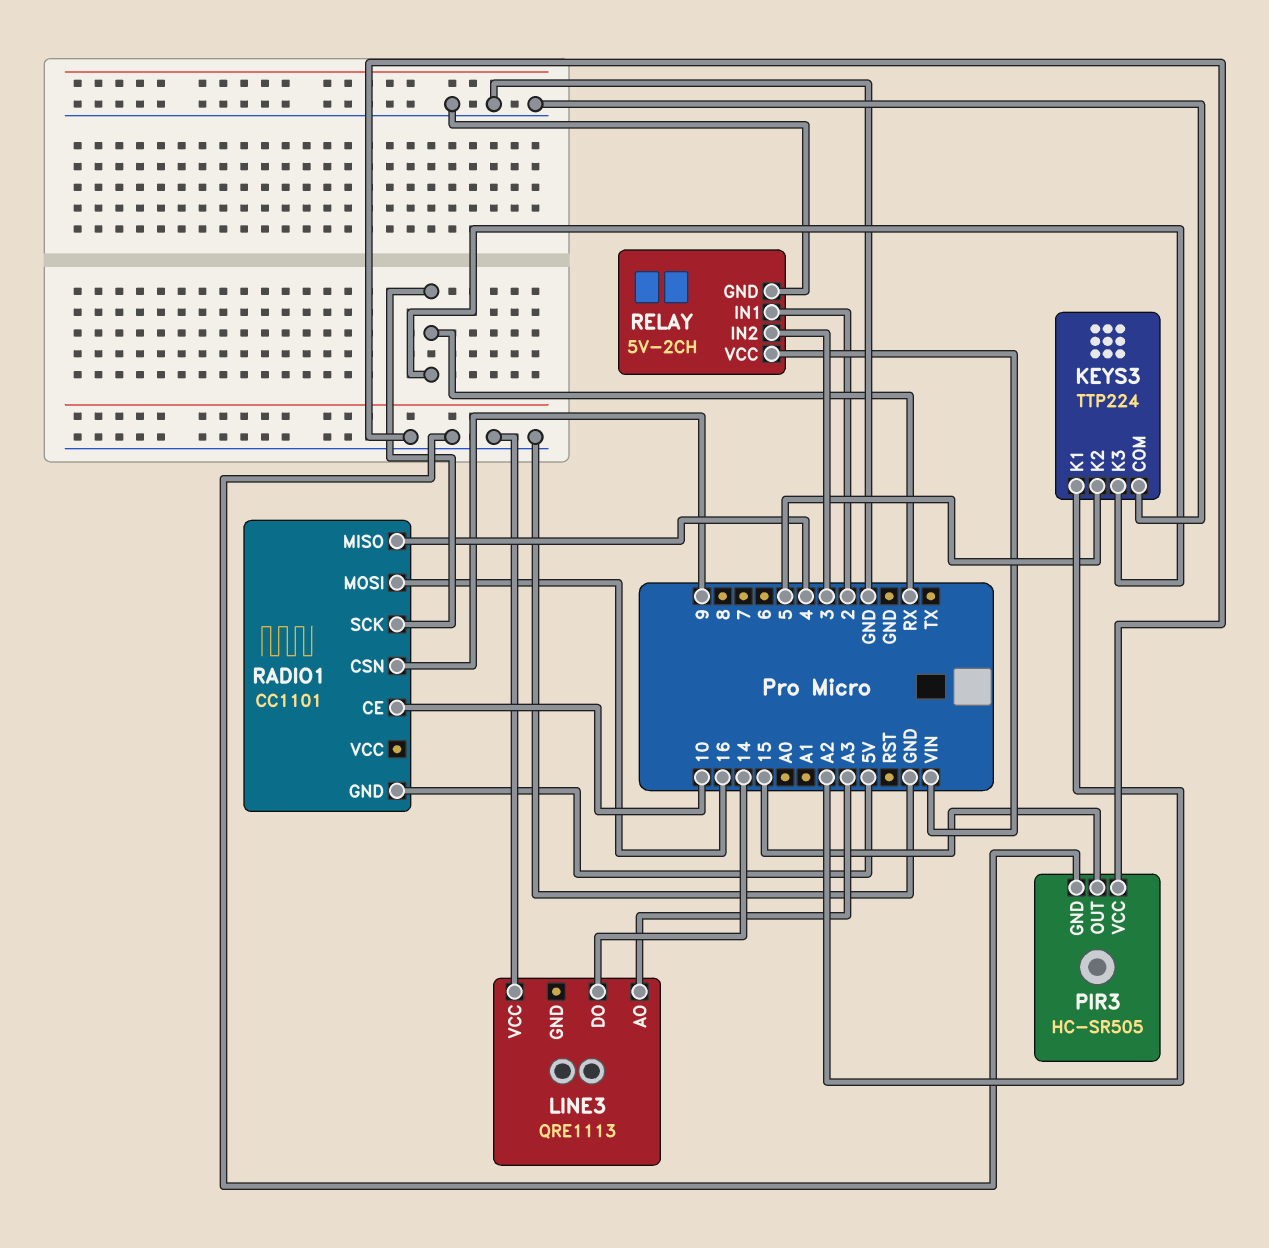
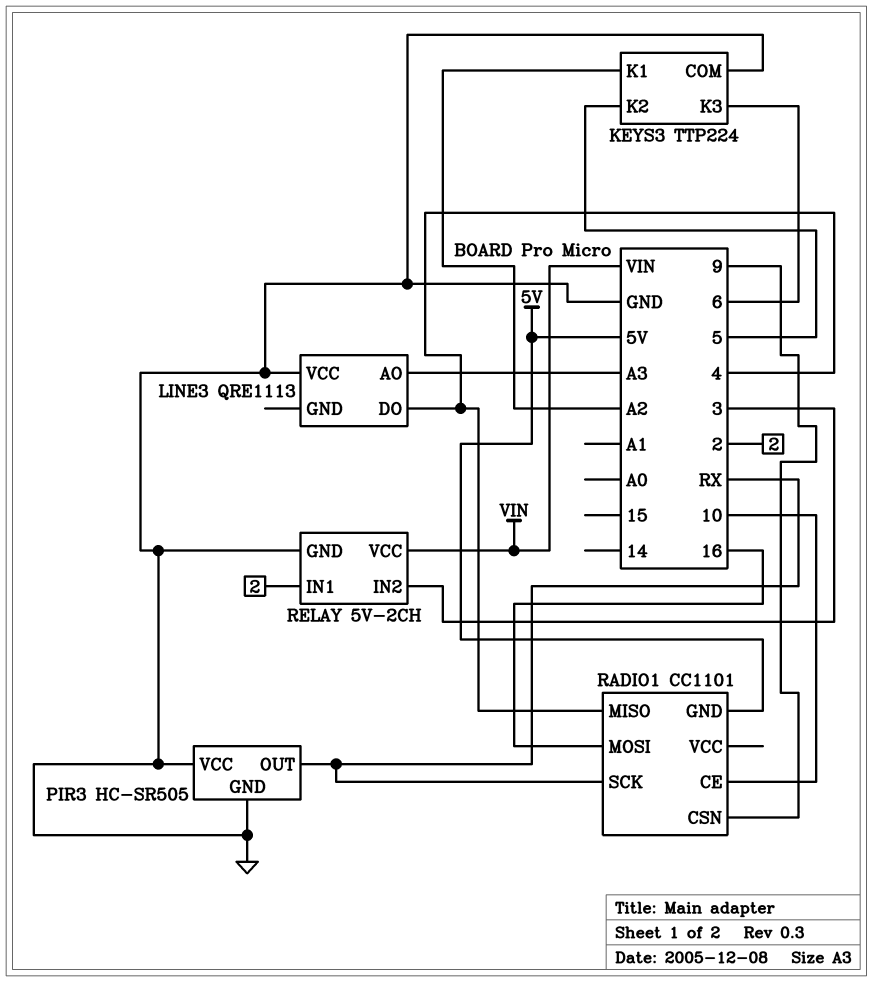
KEYS3 pin K3: RX -> 6
LINE3 pin DO: 14 -> 4
PIR3 pin OUT: 15 -> RX

